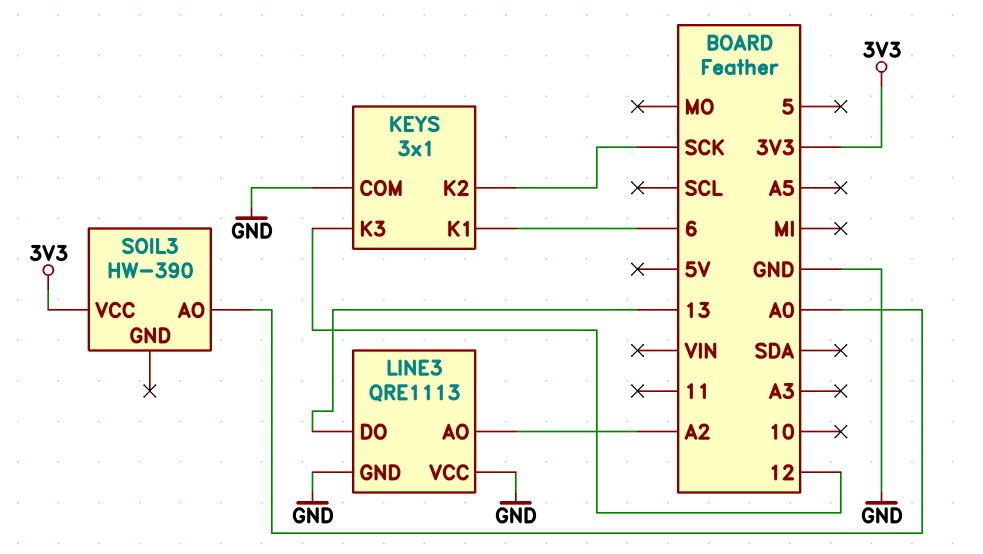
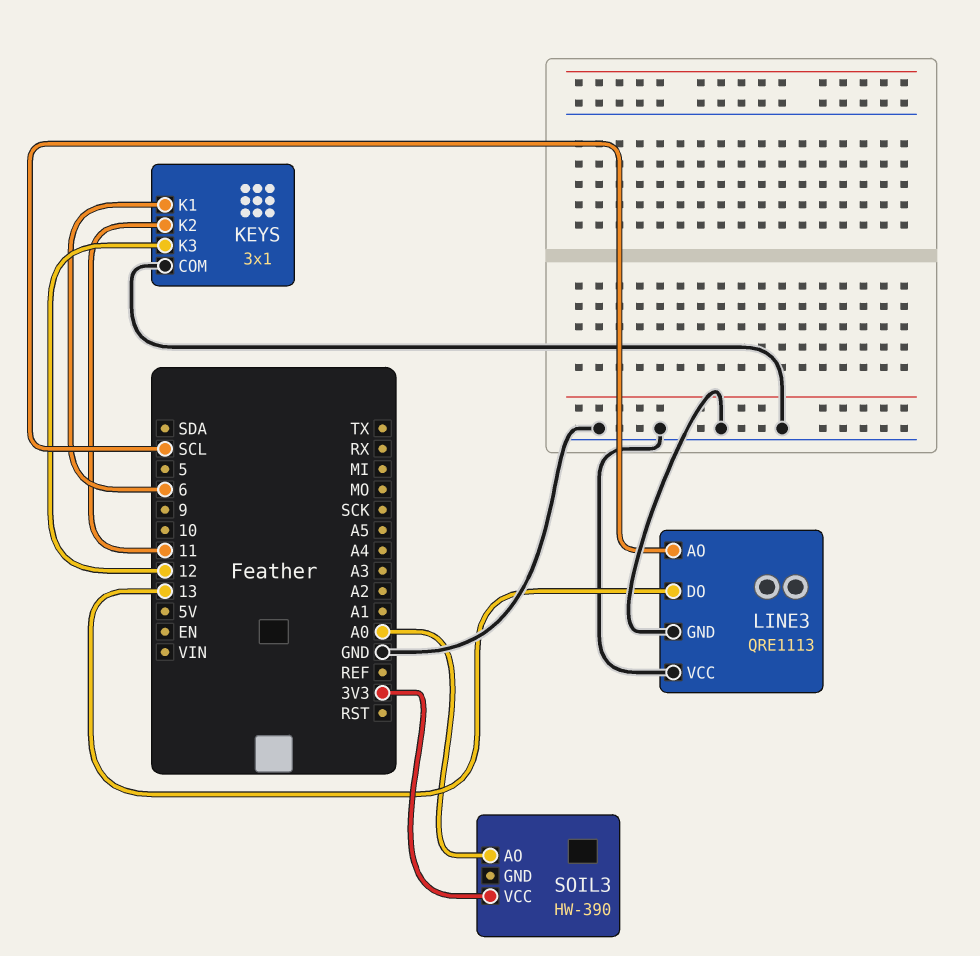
KEYS pin K2: SCK -> 11
LINE3 pin AO: A2 -> SCL

